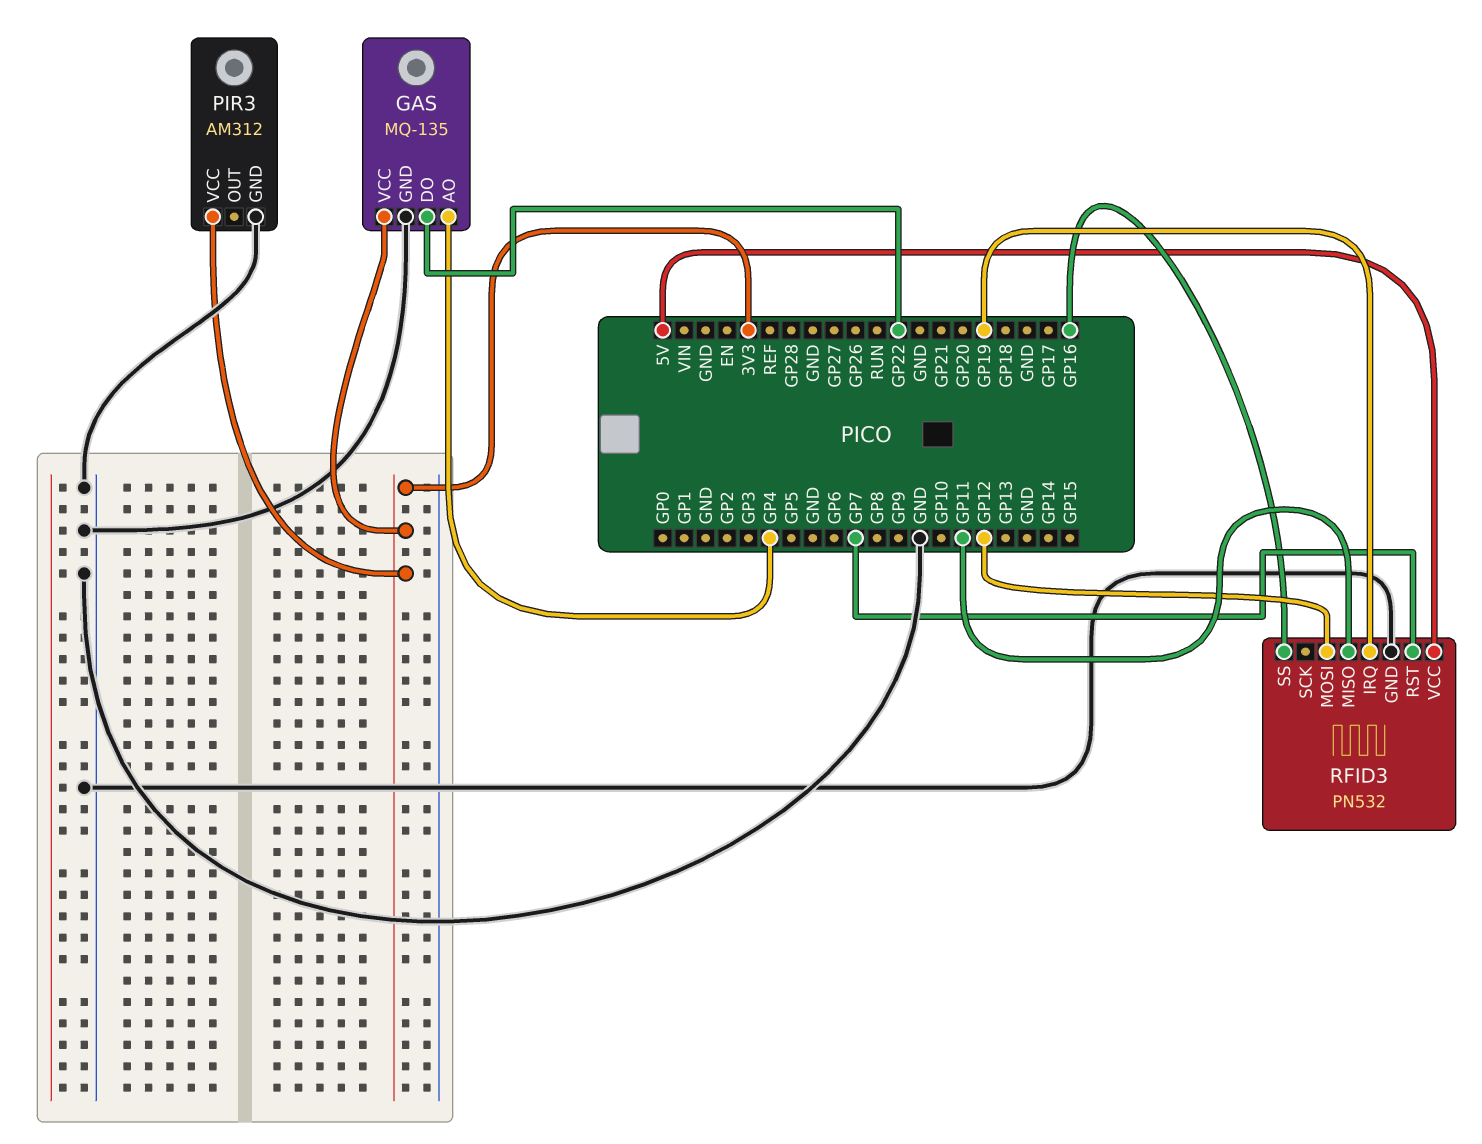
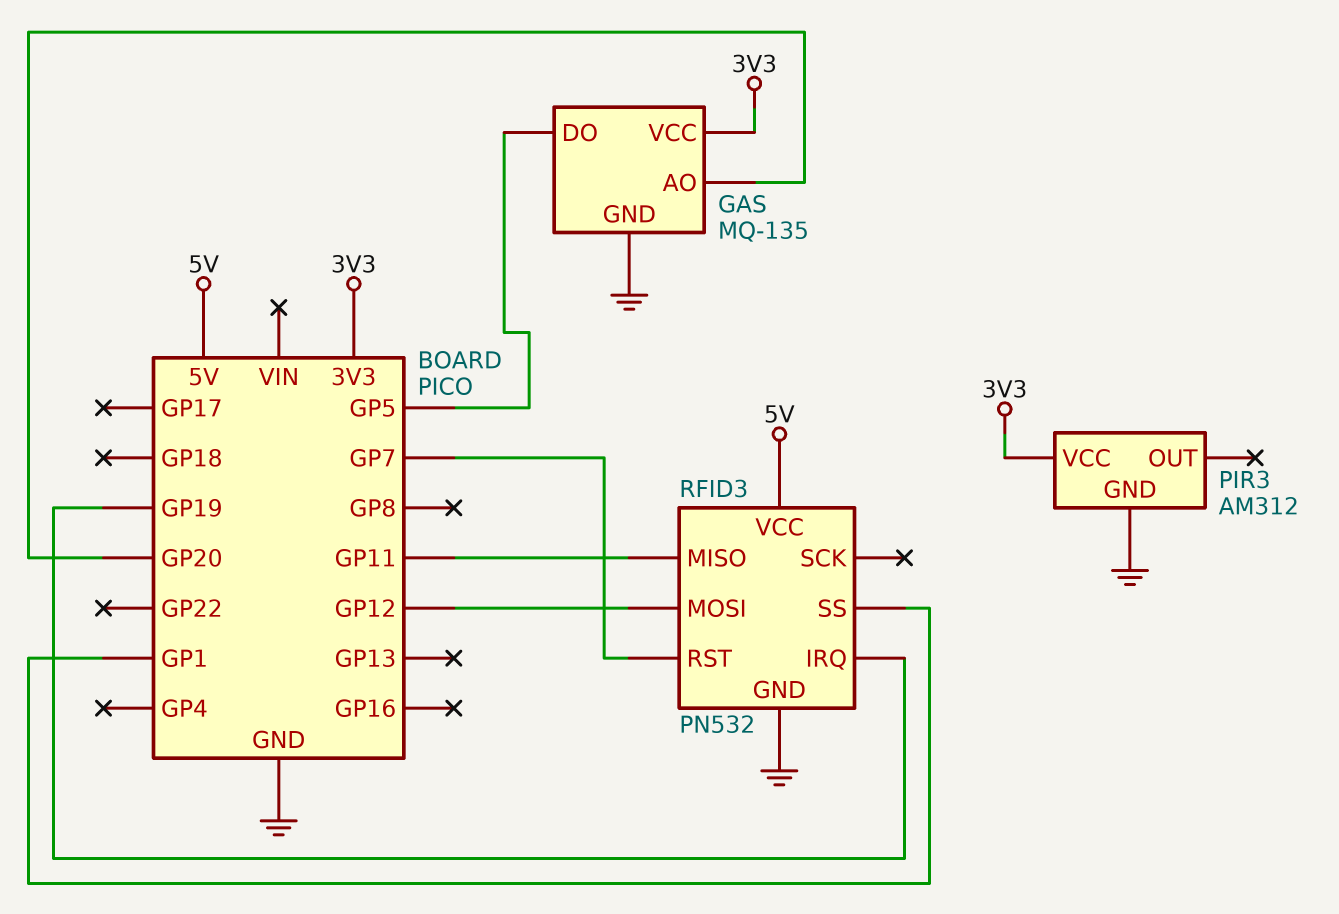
GAS pin AO: GP4 -> GP20
GAS pin DO: GP22 -> GP5
RFID3 pin SS: GP16 -> GP1

